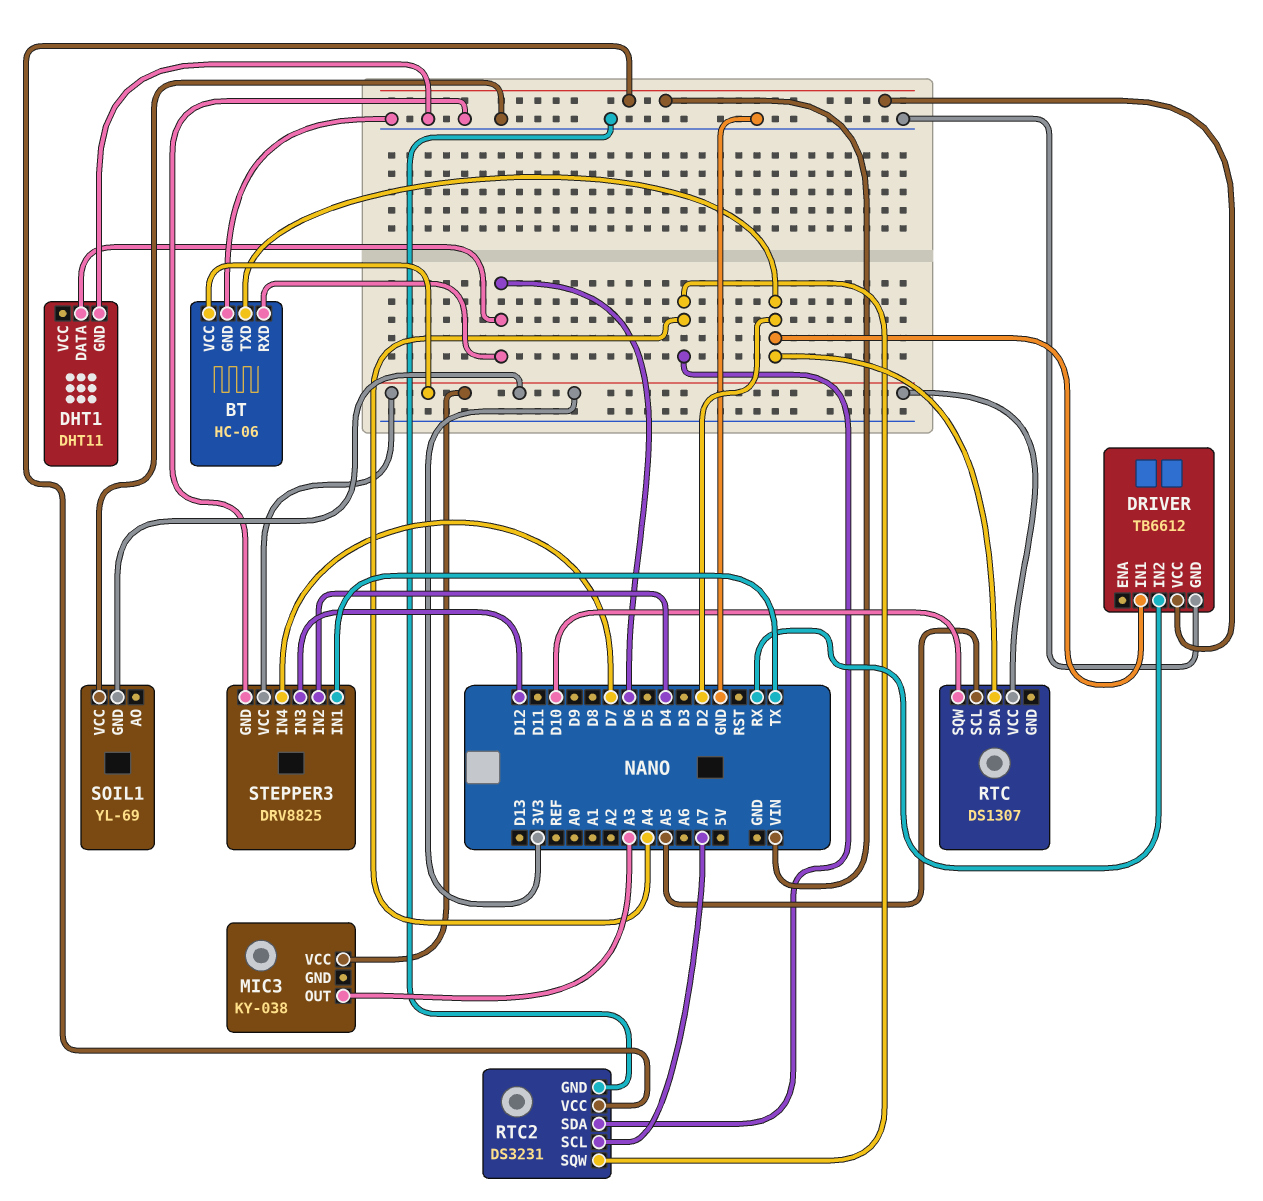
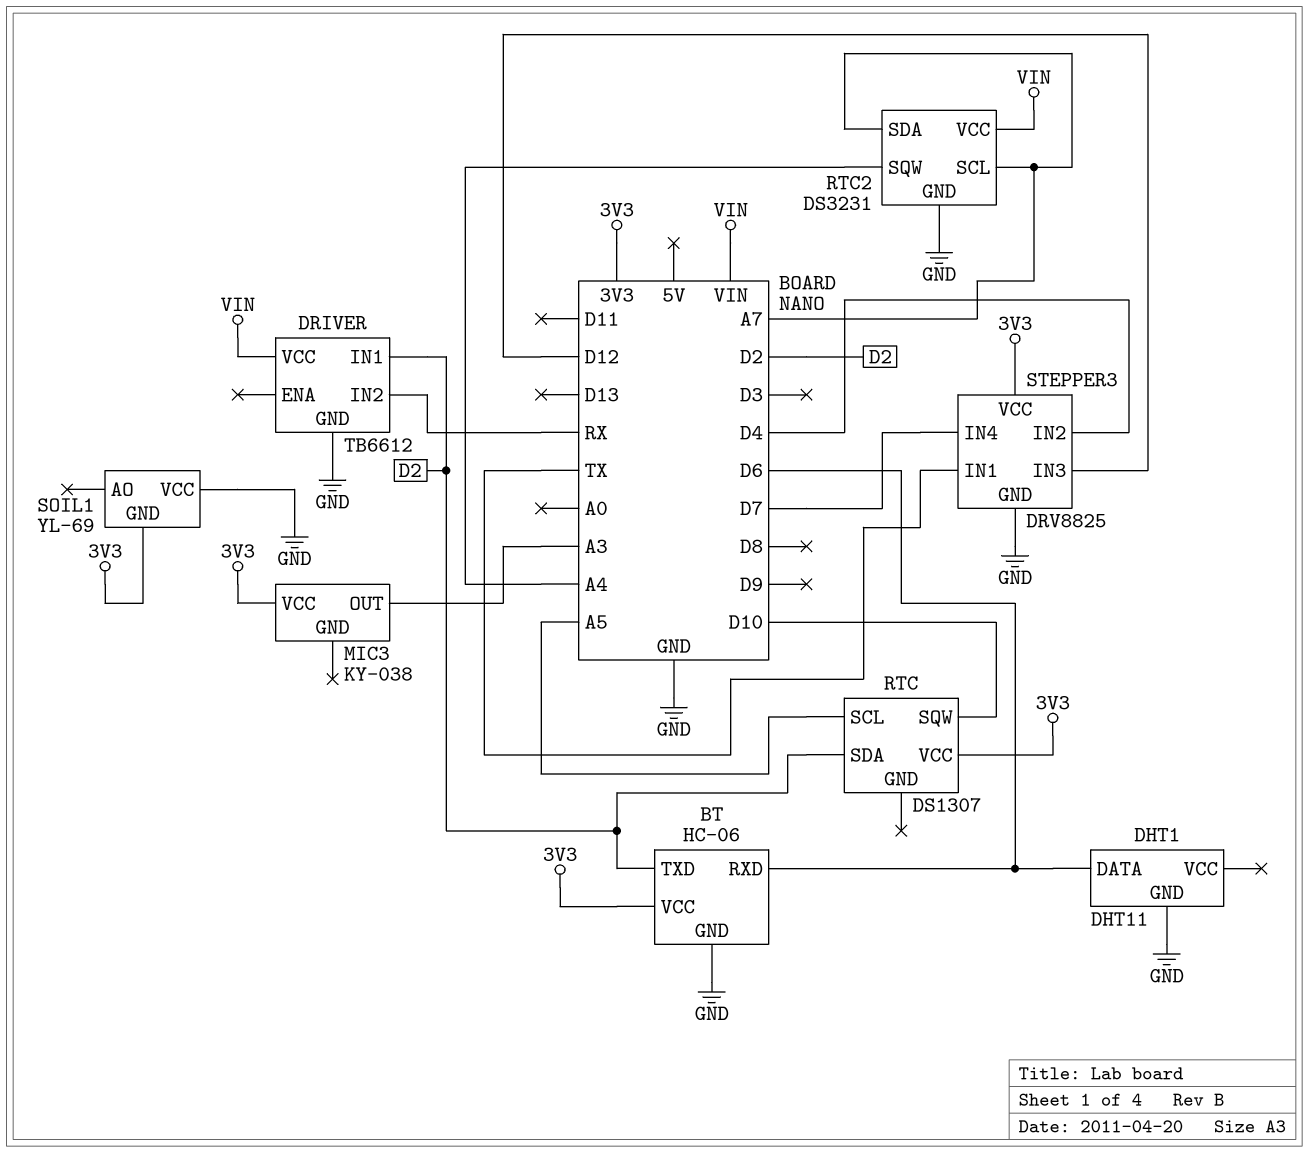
RTC2 pin SDA: A4 -> A7

